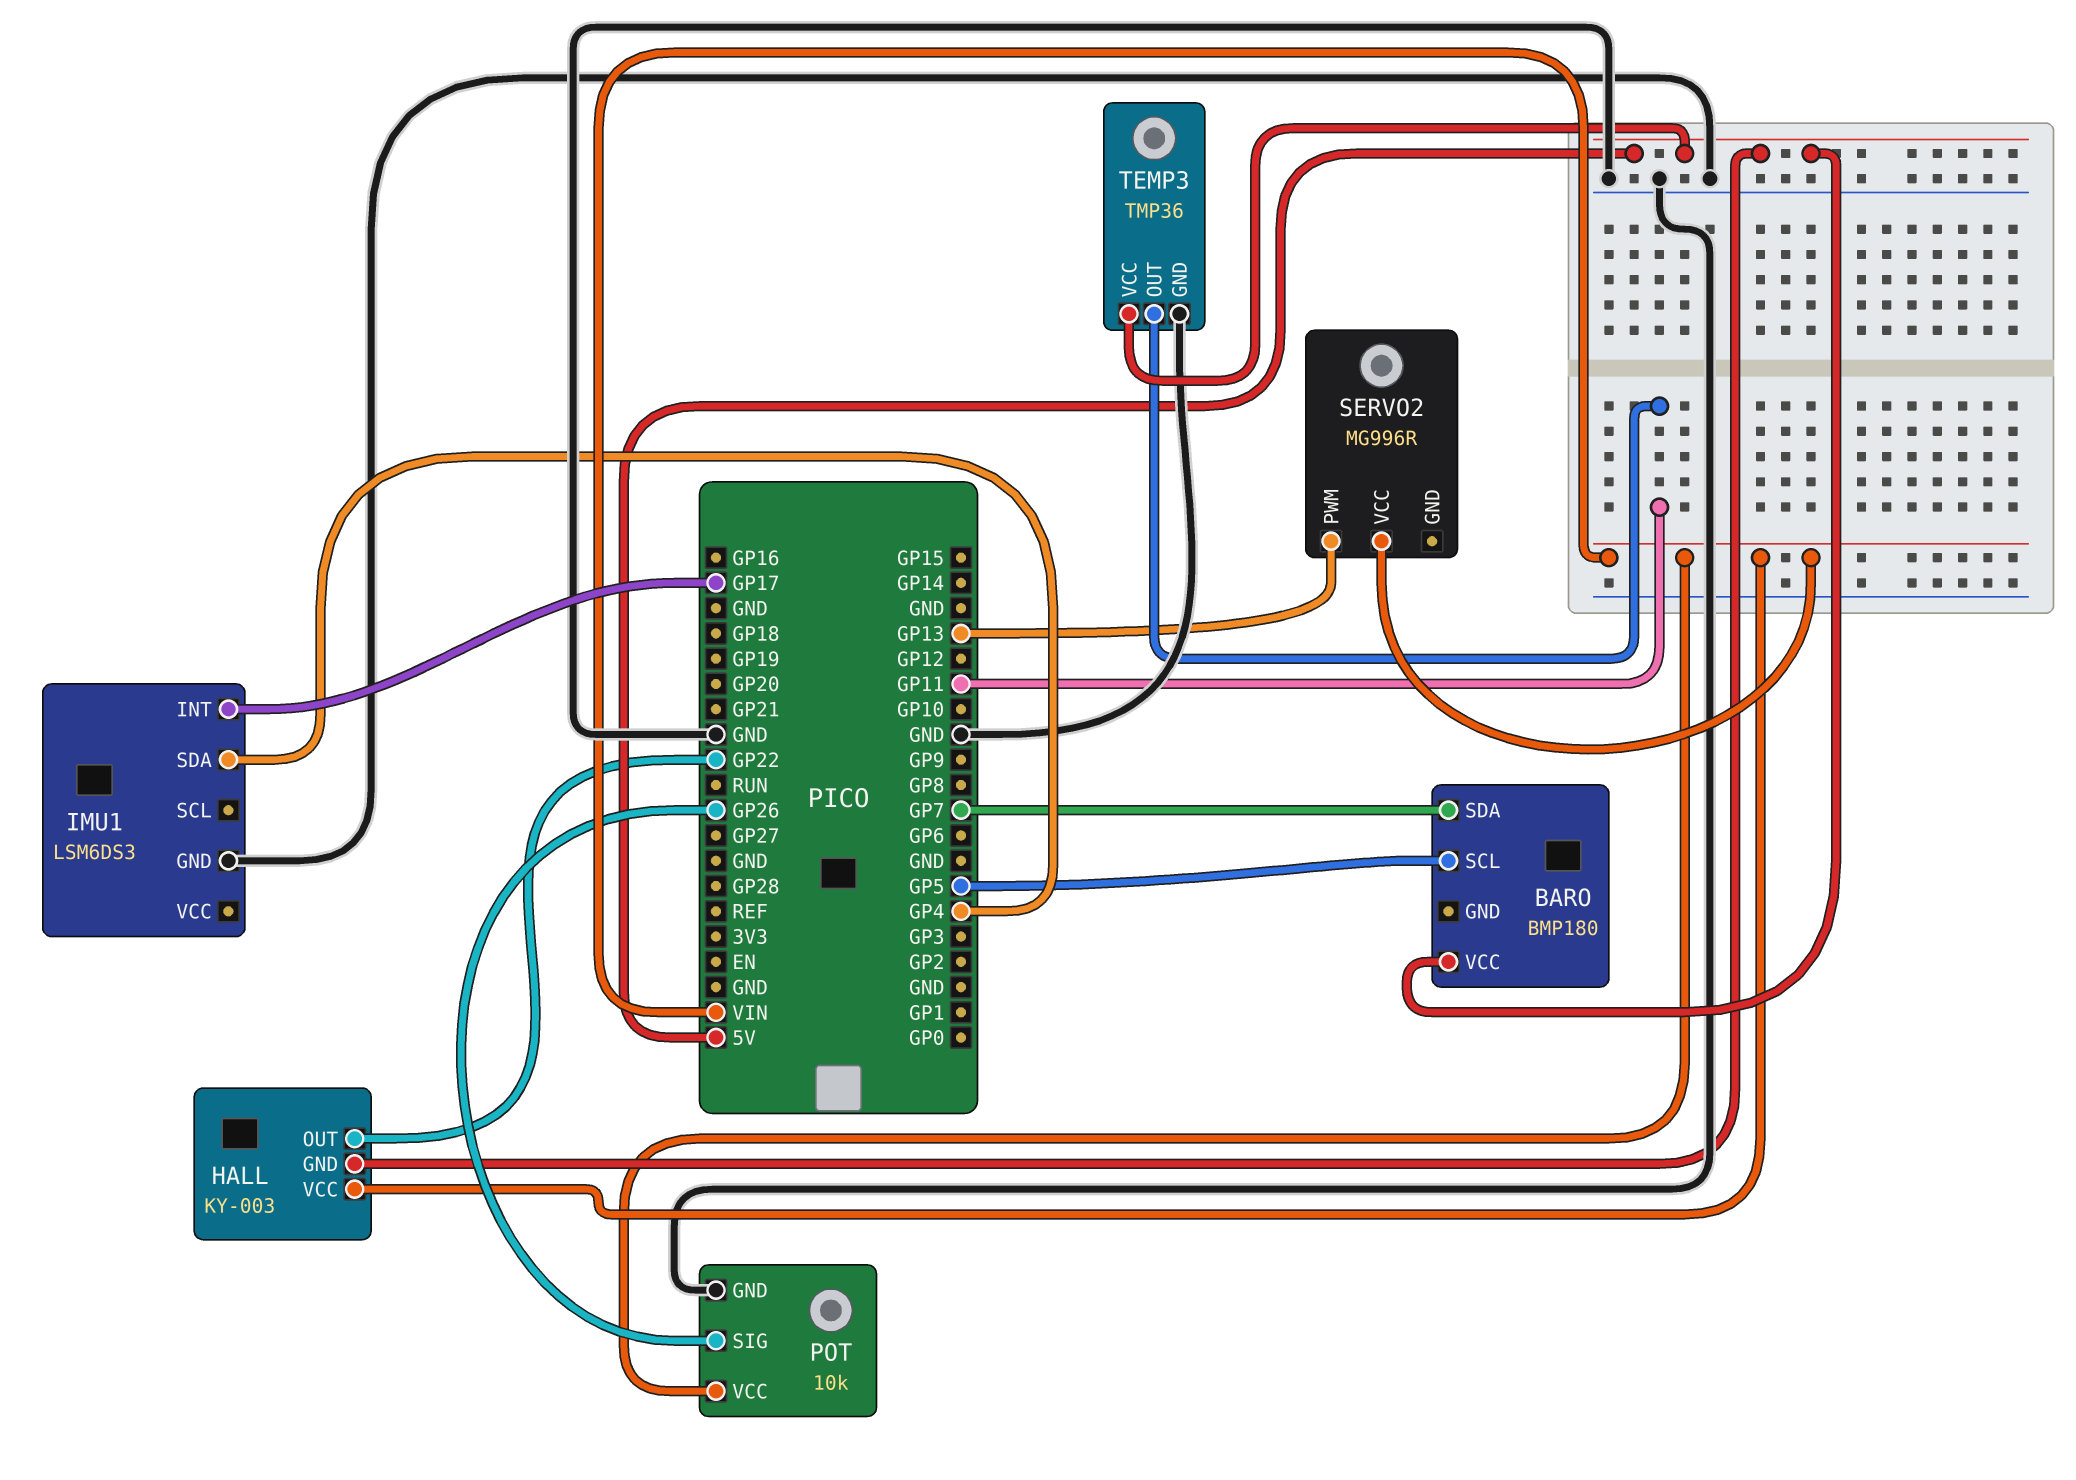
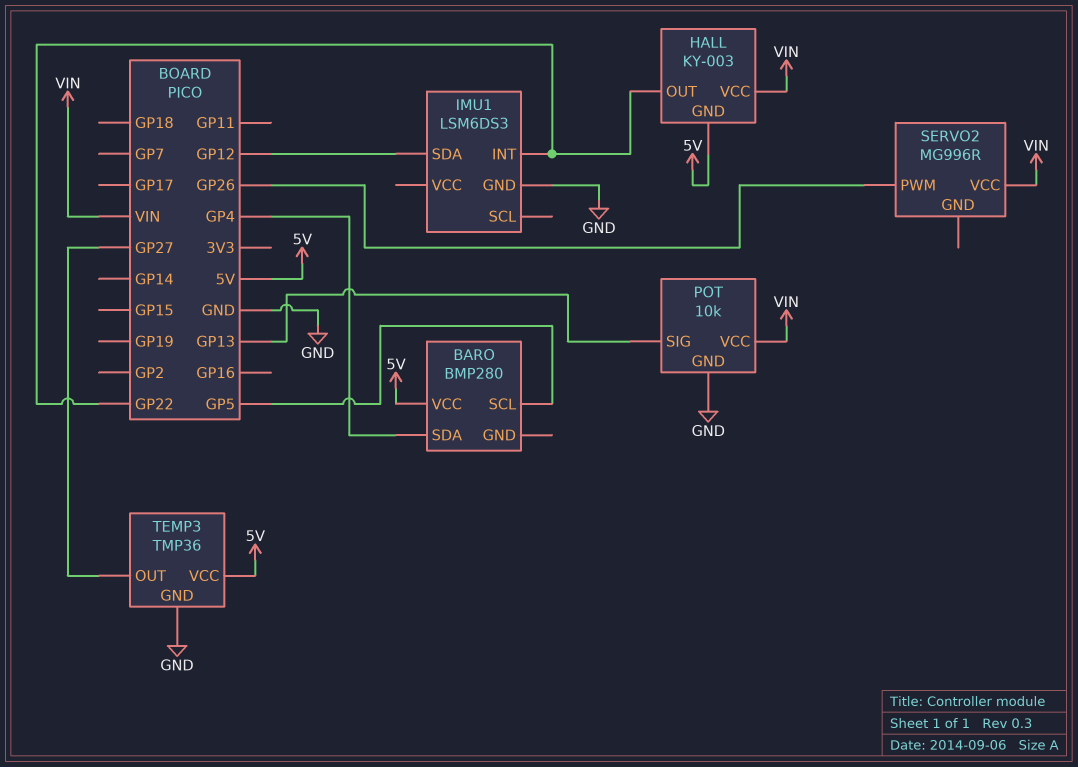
BARO: BMP180 -> BMP280
BARO pin SDA: GP7 -> GP4
IMU1 pin INT: GP17 -> GP22
IMU1 pin SDA: GP4 -> GP12
POT pin SIG: GP26 -> GP13
SERVO2 pin PWM: GP13 -> GP26
TEMP3 pin OUT: GP11 -> GP27

